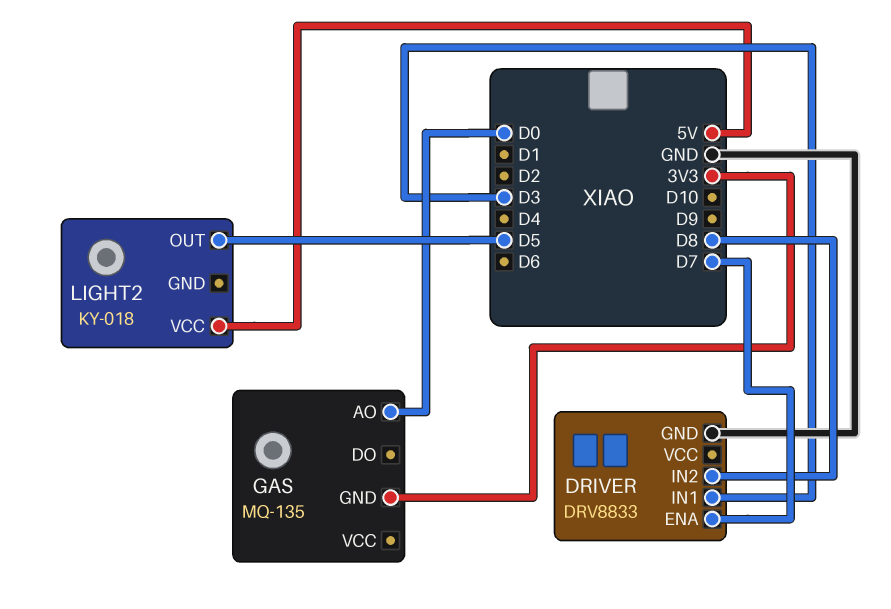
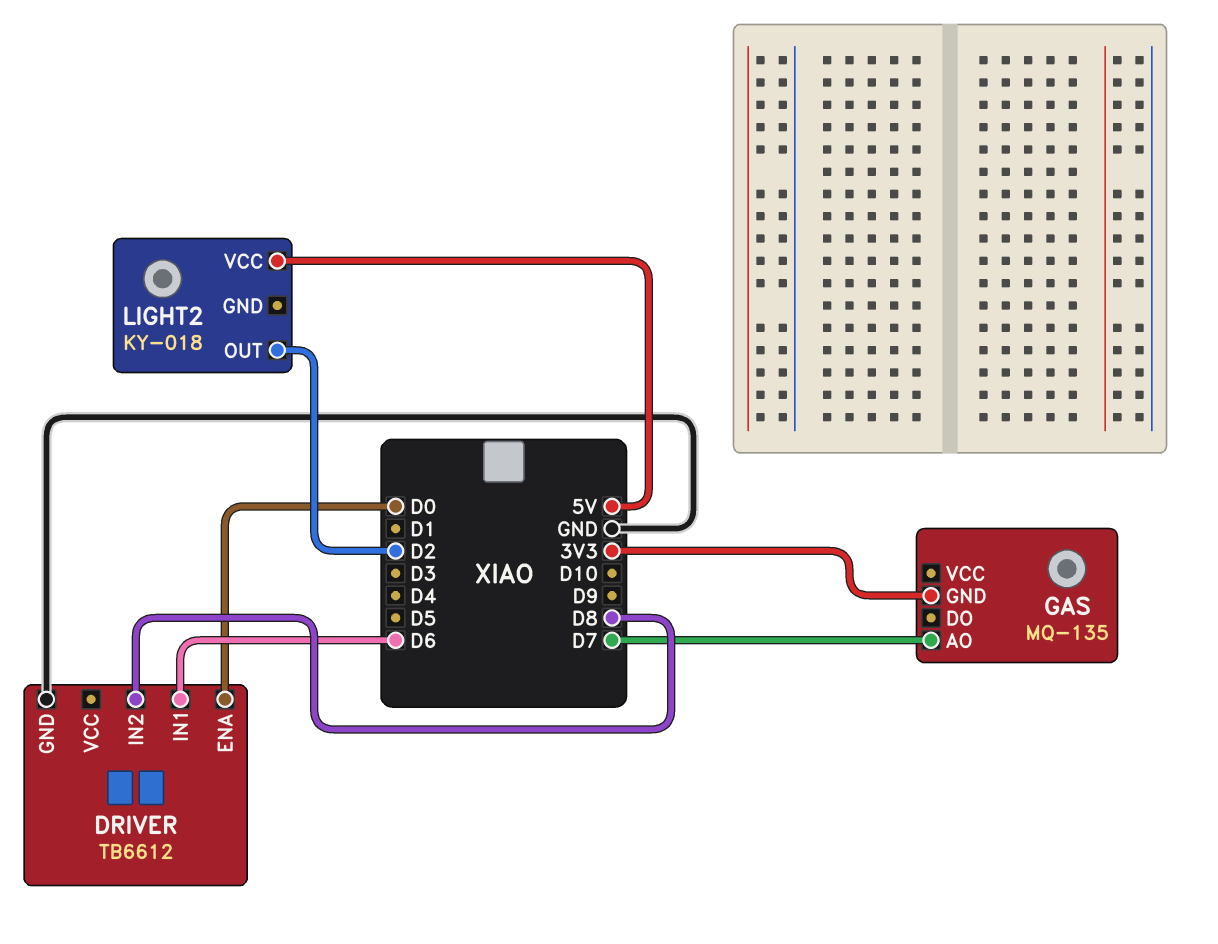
DRIVER: DRV8833 -> TB6612
DRIVER pin ENA: D7 -> D0
DRIVER pin IN1: D3 -> D6
GAS pin AO: D0 -> D7
LIGHT2 pin OUT: D5 -> D2

